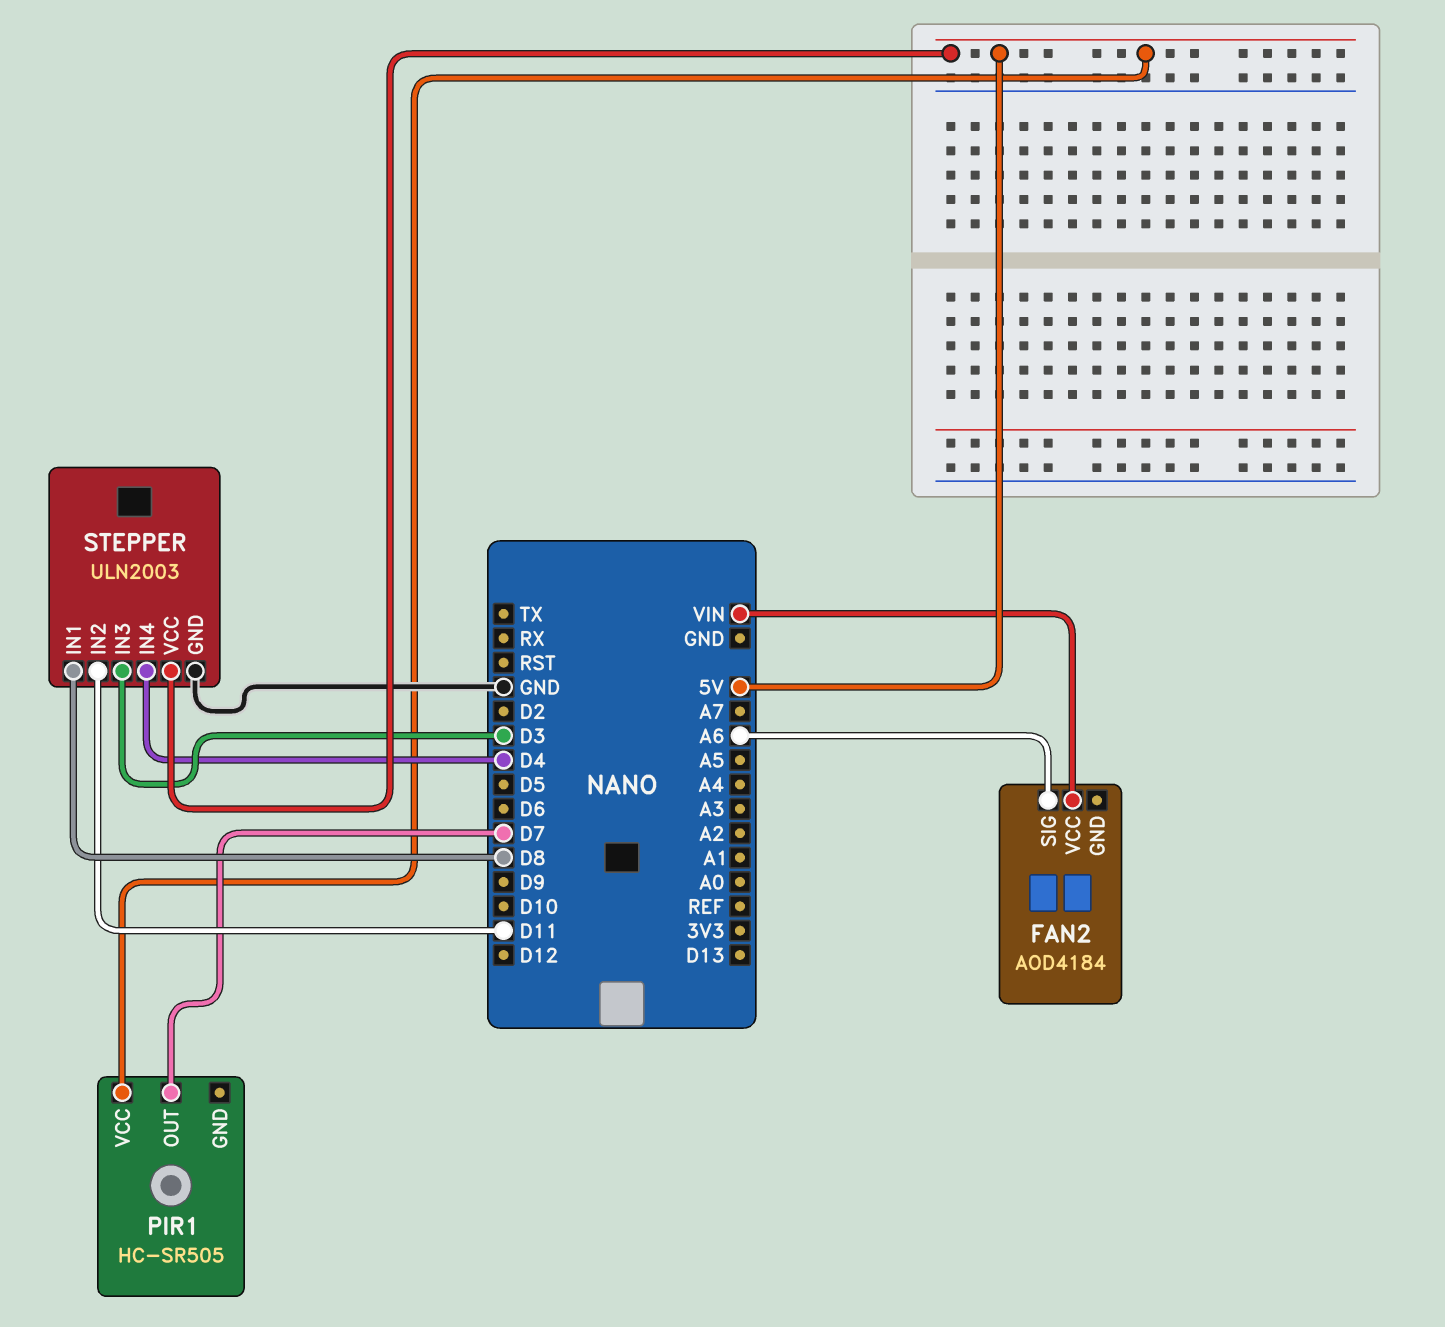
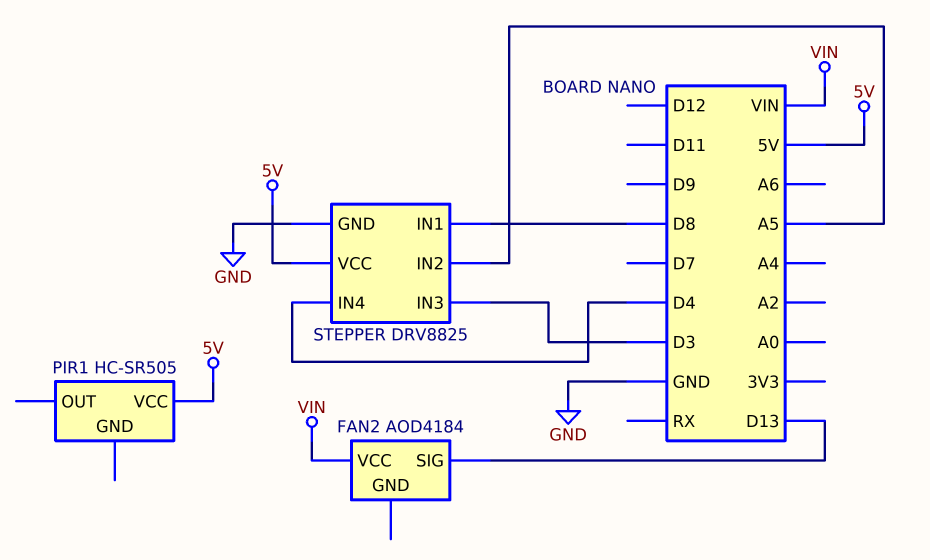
FAN2 pin SIG: A6 -> D13
PIR1 pin OUT: D7 -> none
STEPPER: ULN2003 -> DRV8825
STEPPER pin IN2: D11 -> A5

